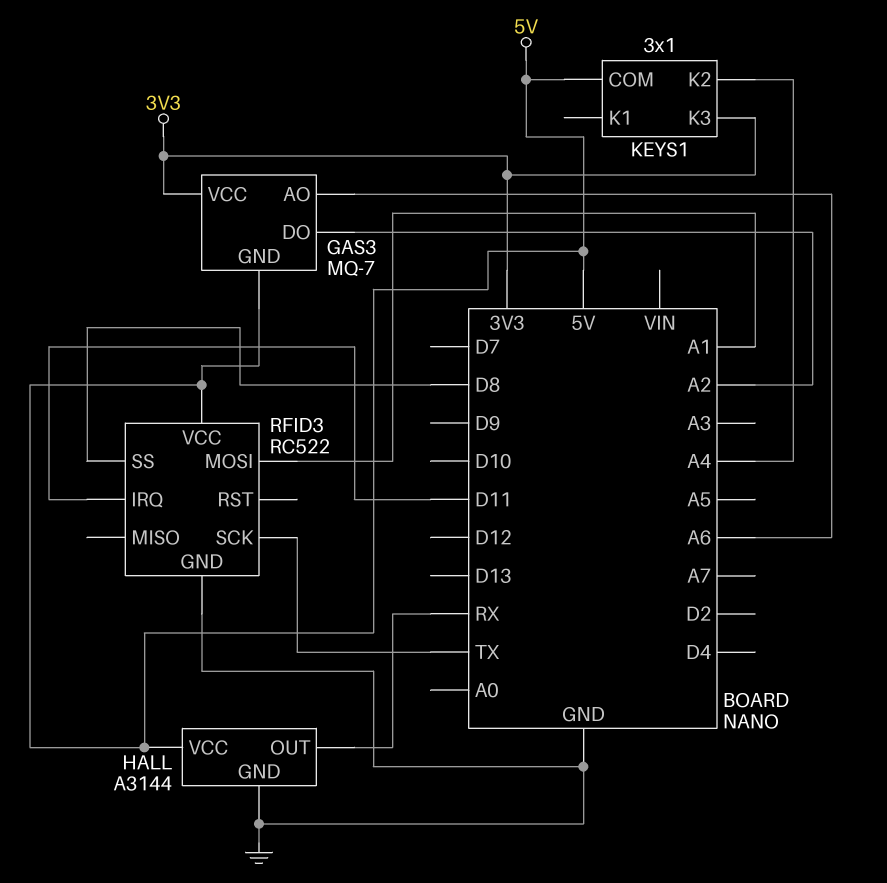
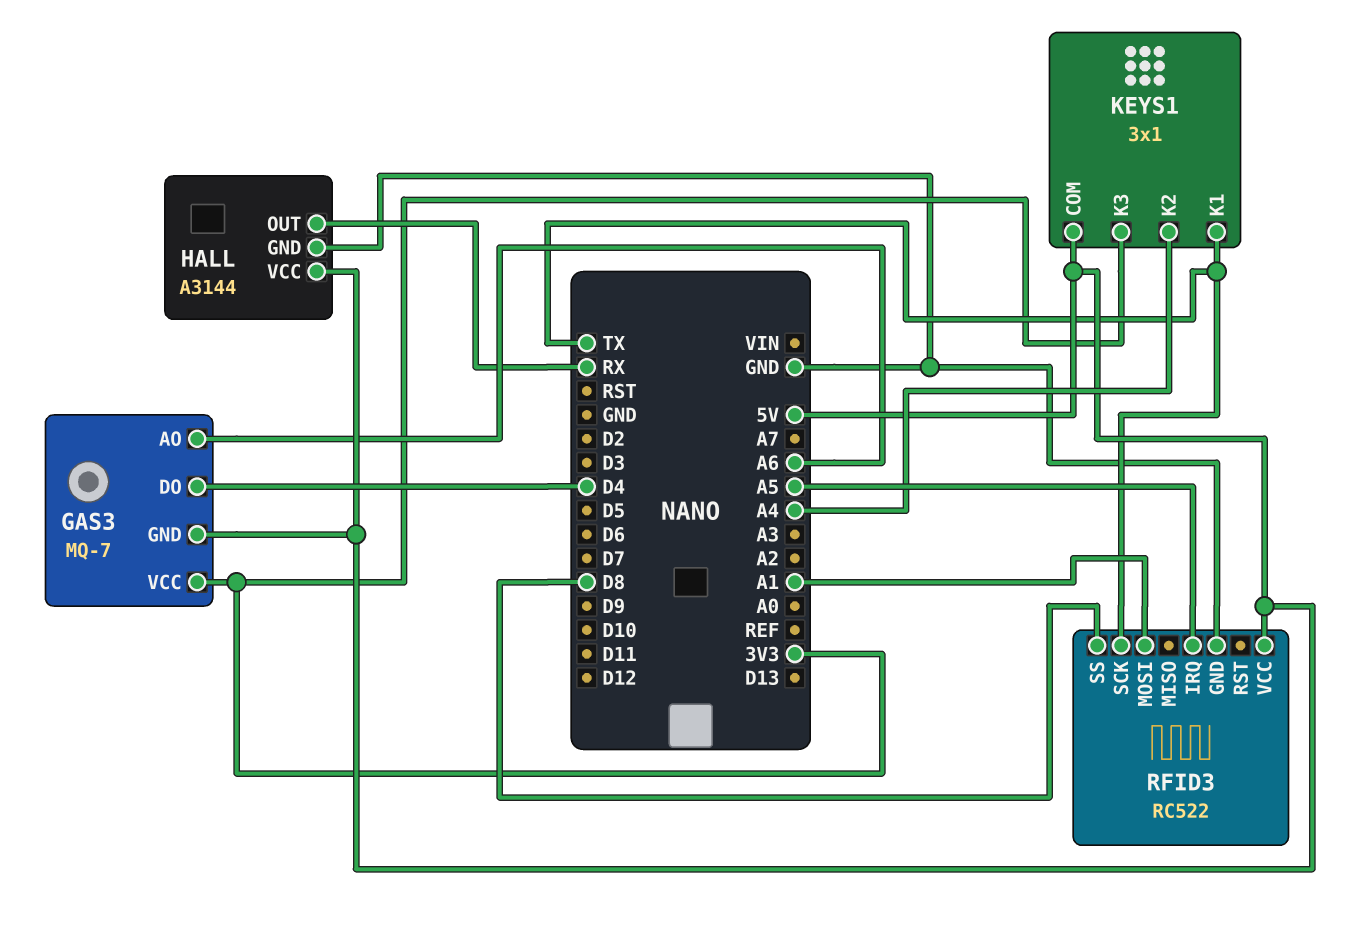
GAS3 pin DO: A2 -> D4
KEYS1 pin K1: none -> TX
RFID3 pin IRQ: D11 -> A5

